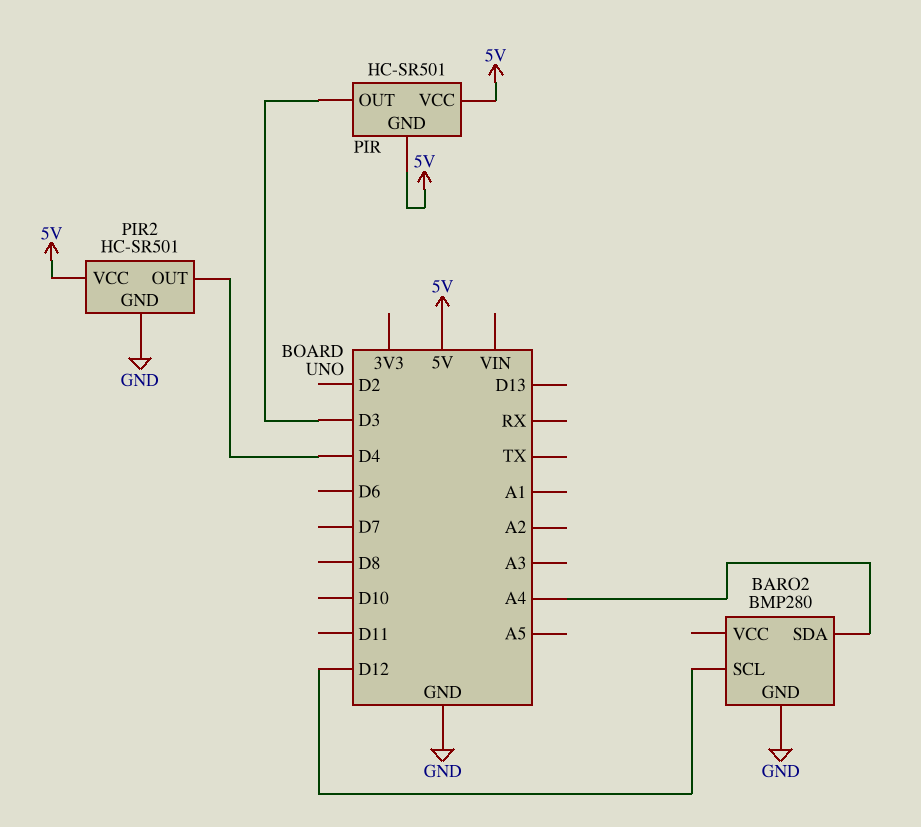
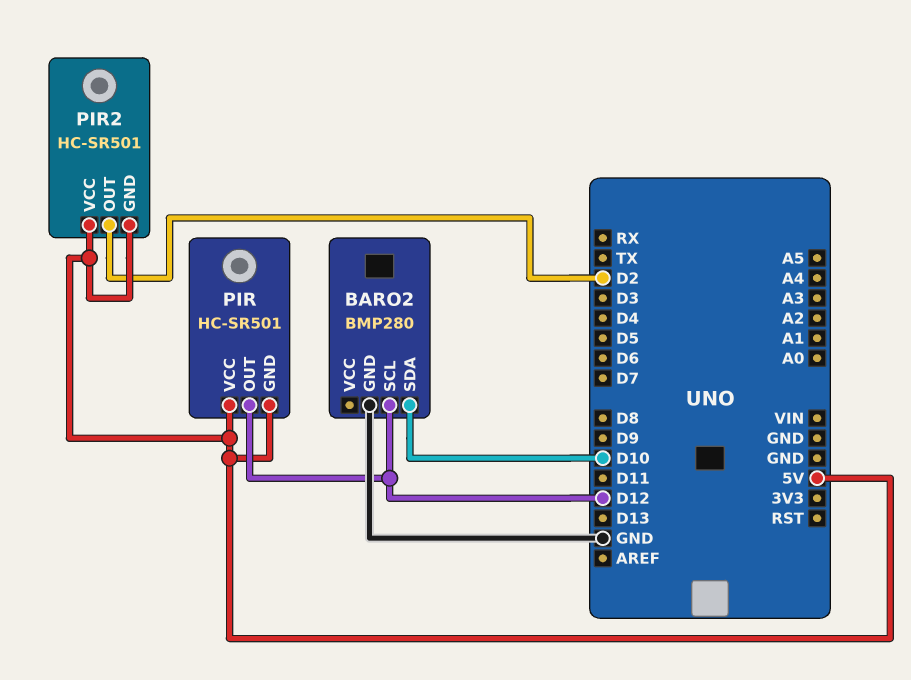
BARO2 pin SDA: A4 -> D10
PIR pin OUT: D3 -> D12
PIR2 pin GND: GND -> 5V
PIR2 pin OUT: D4 -> D2

